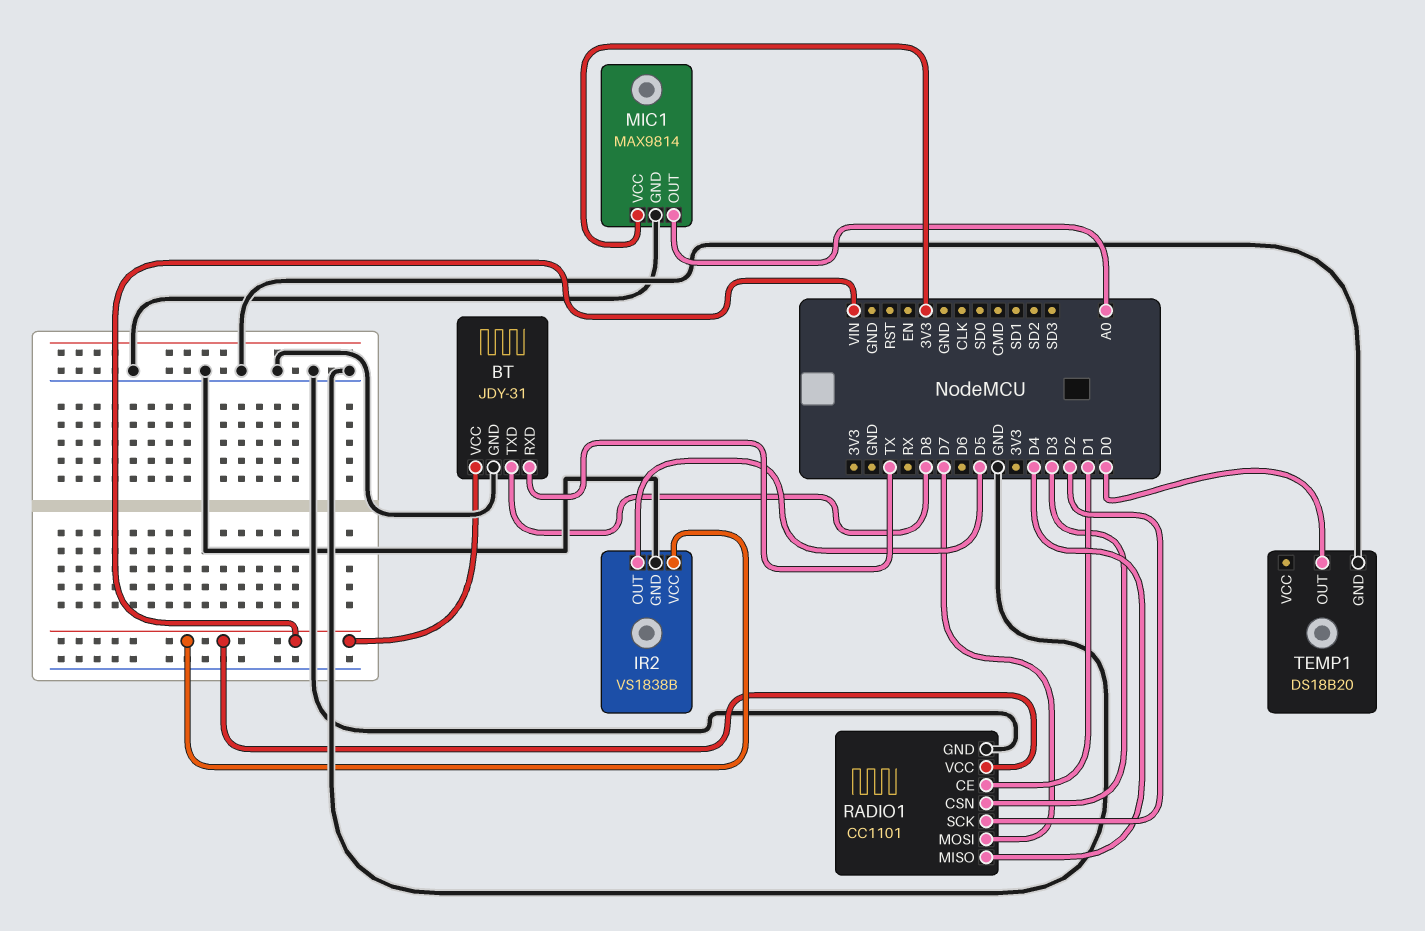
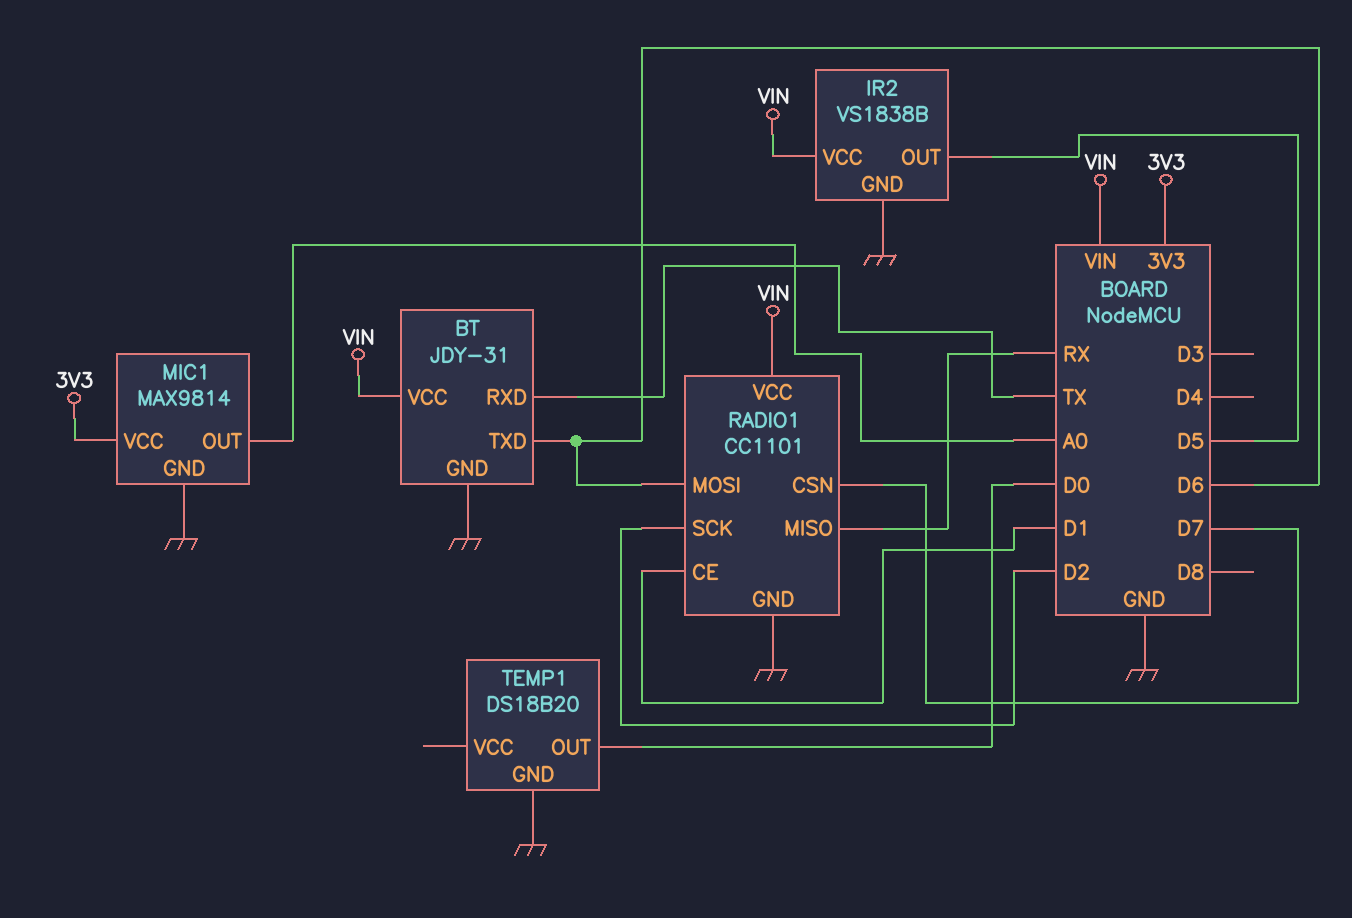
BT pin TXD: D8 -> D6
RADIO1 pin CSN: D3 -> D7
RADIO1 pin MISO: D4 -> RX
RADIO1 pin MOSI: D7 -> D6

